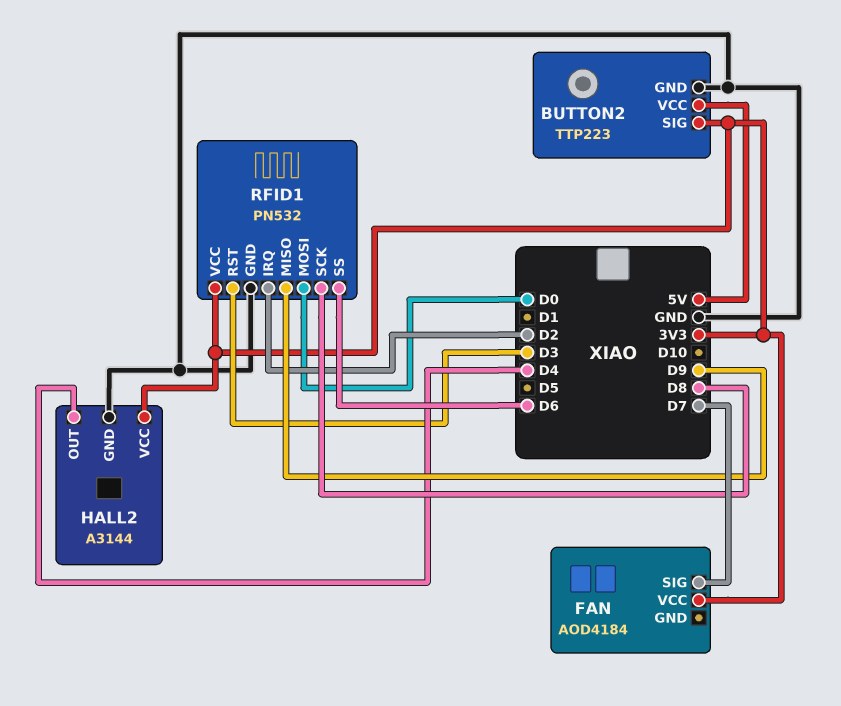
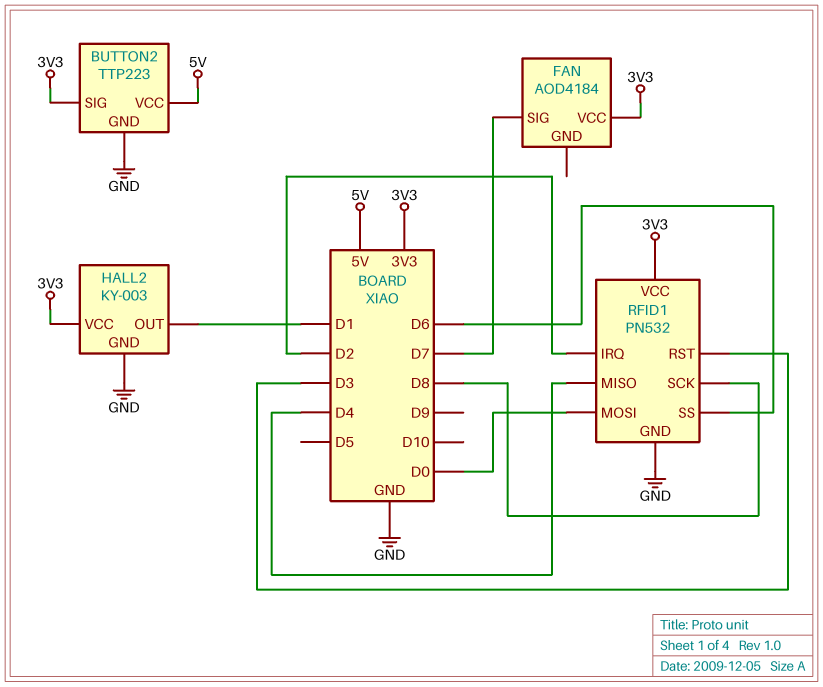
HALL2: A3144 -> KY-003
HALL2 pin OUT: D4 -> D1
RFID1 pin MISO: D9 -> D4

